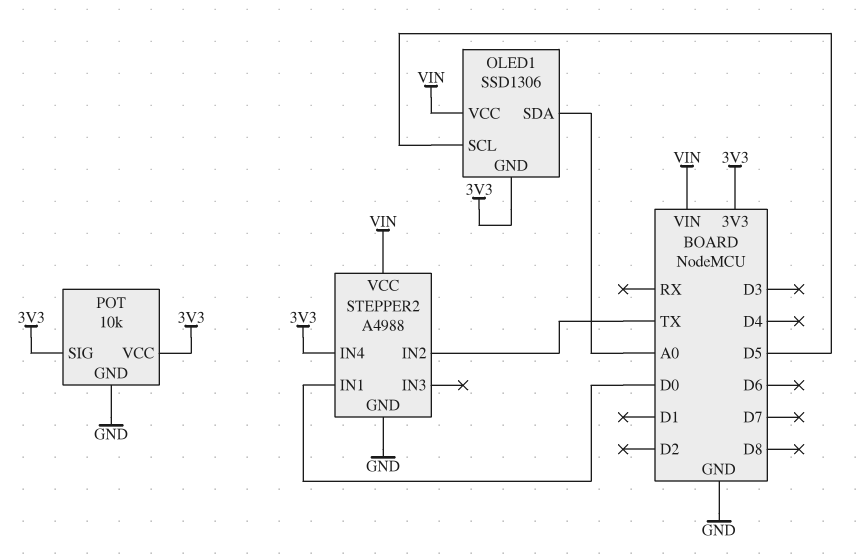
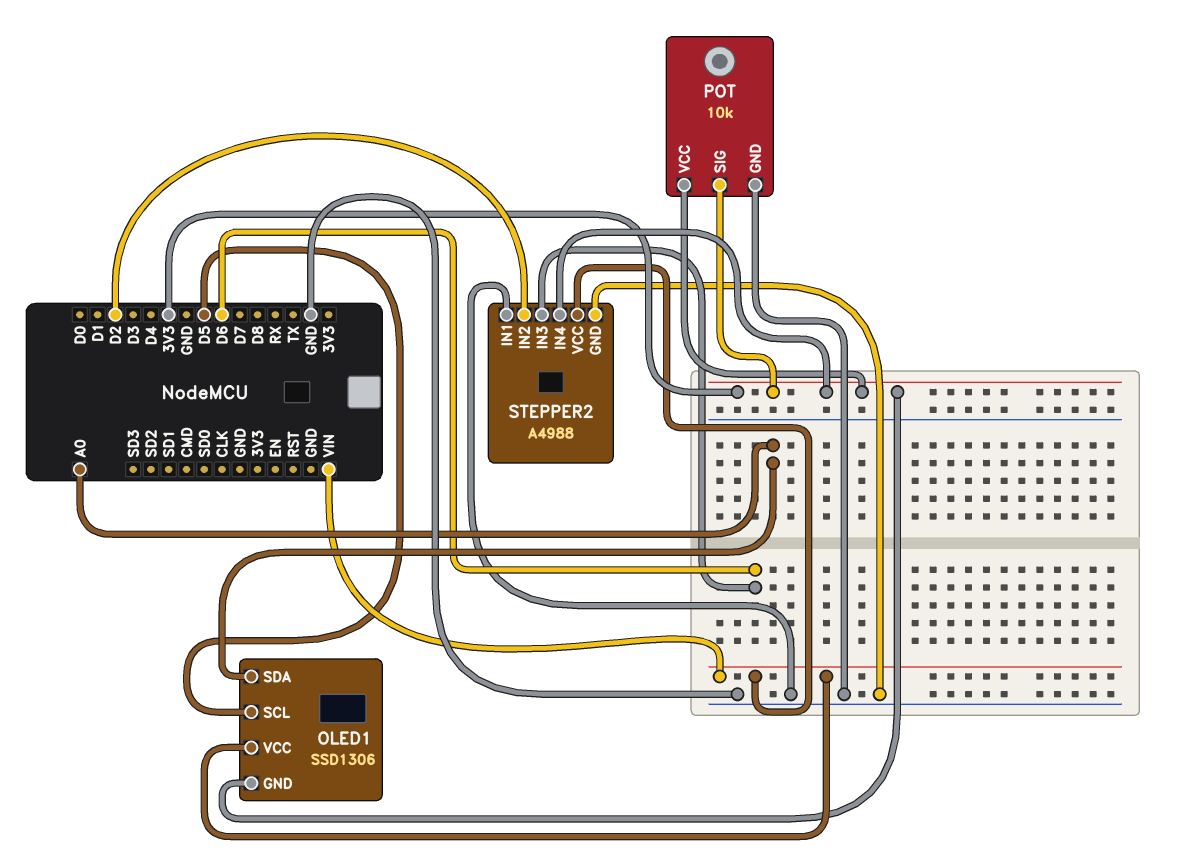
STEPPER2 pin IN1: D0 -> GND
STEPPER2 pin IN2: TX -> D2
STEPPER2 pin IN3: none -> D6

